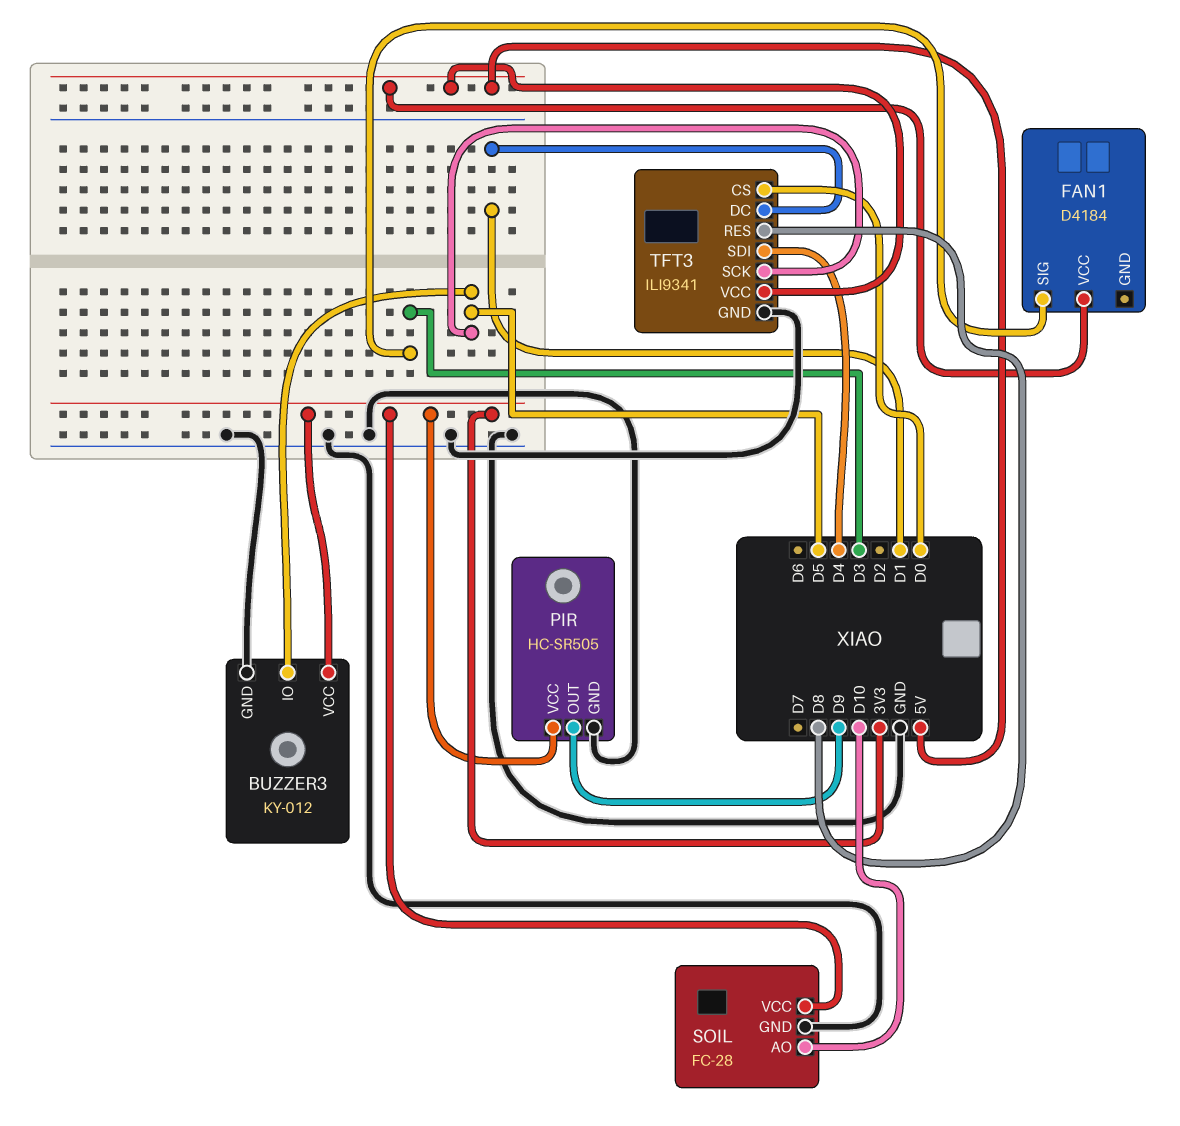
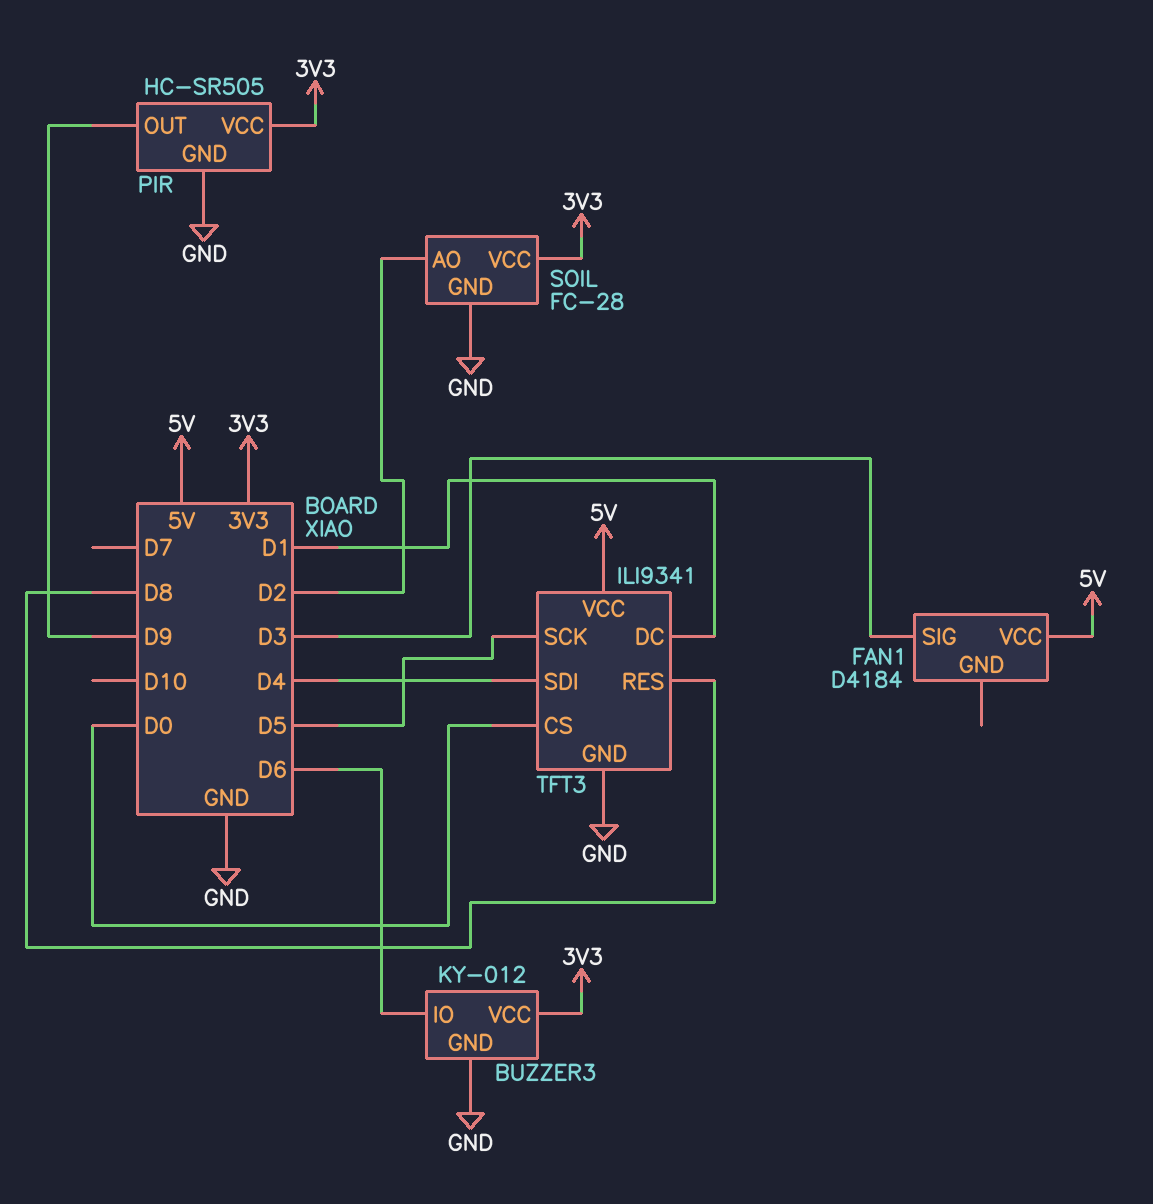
BUZZER3 pin IO: D5 -> D6
SOIL pin AO: D10 -> D2

